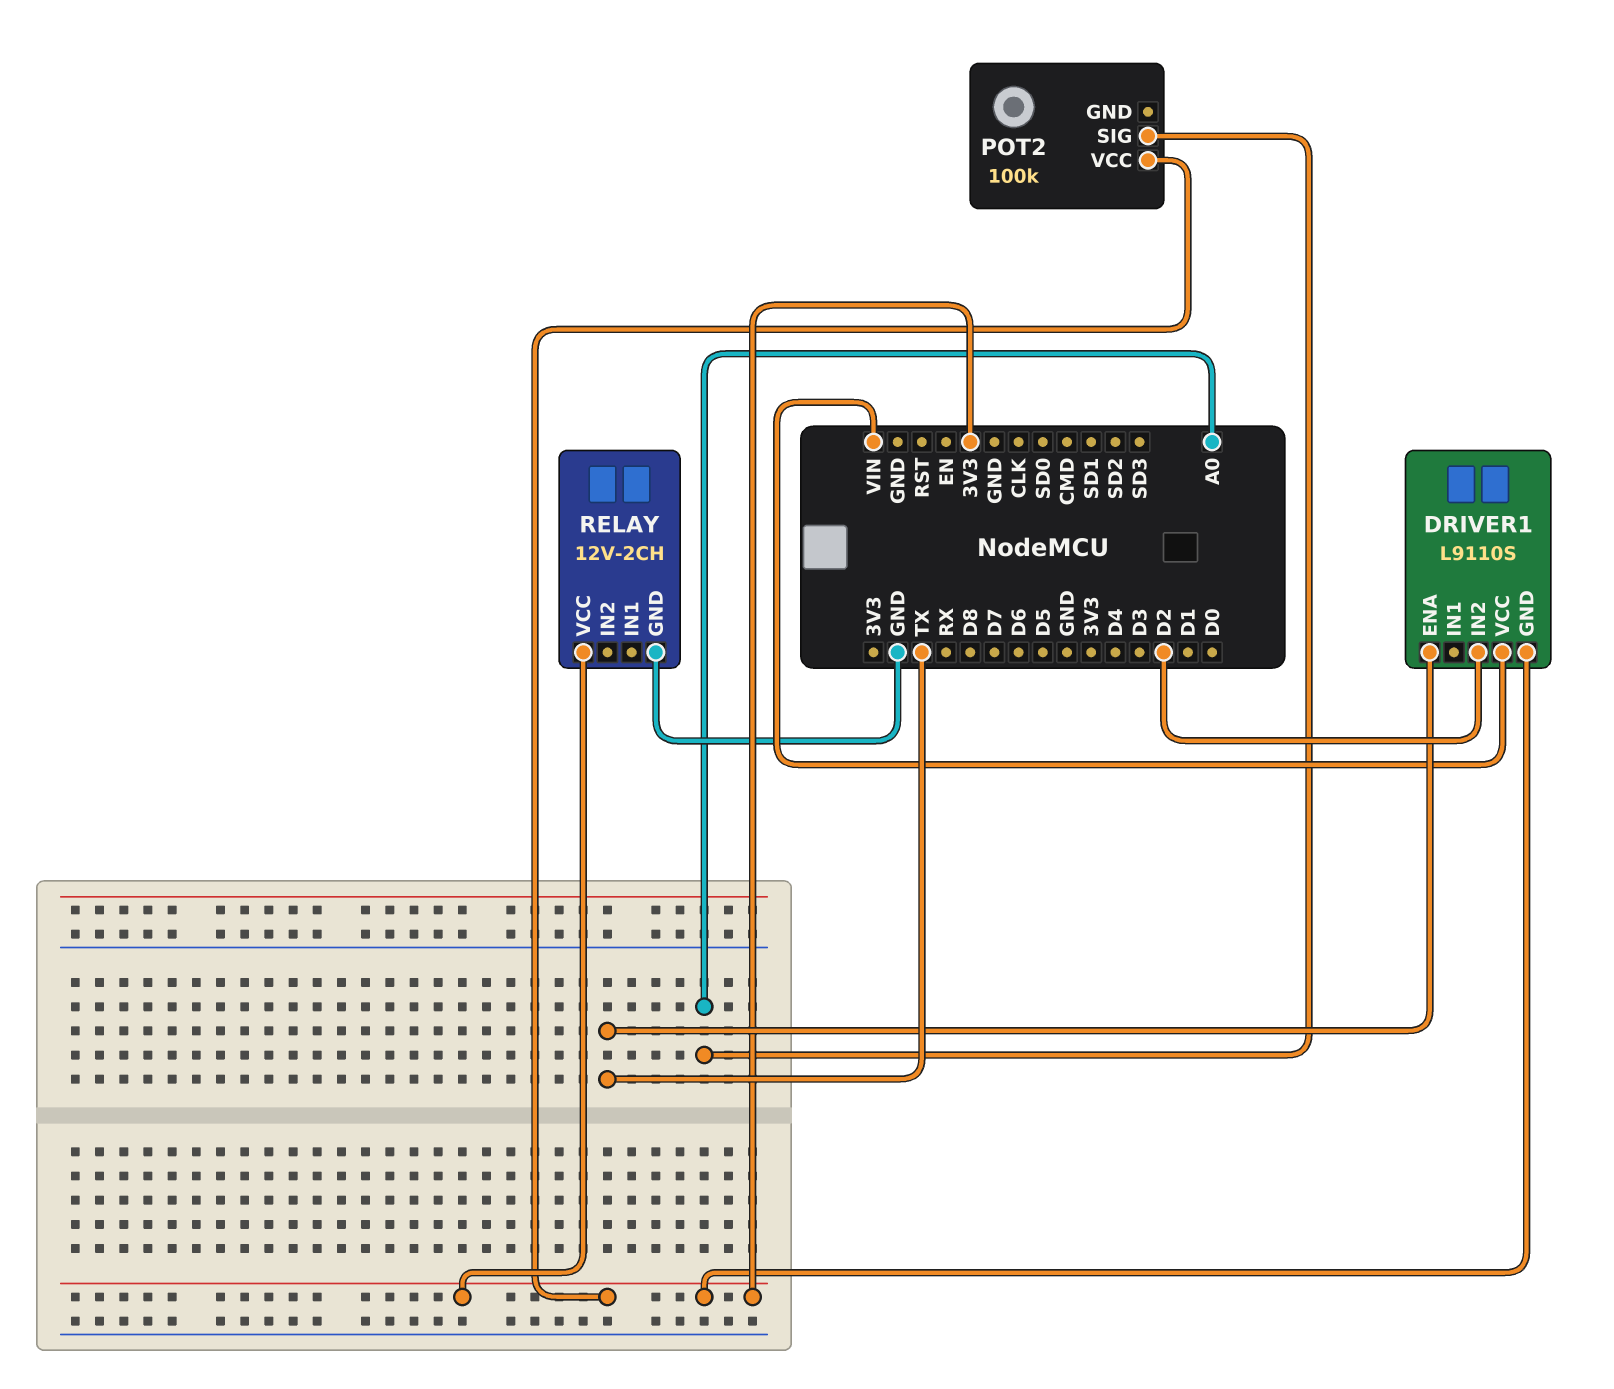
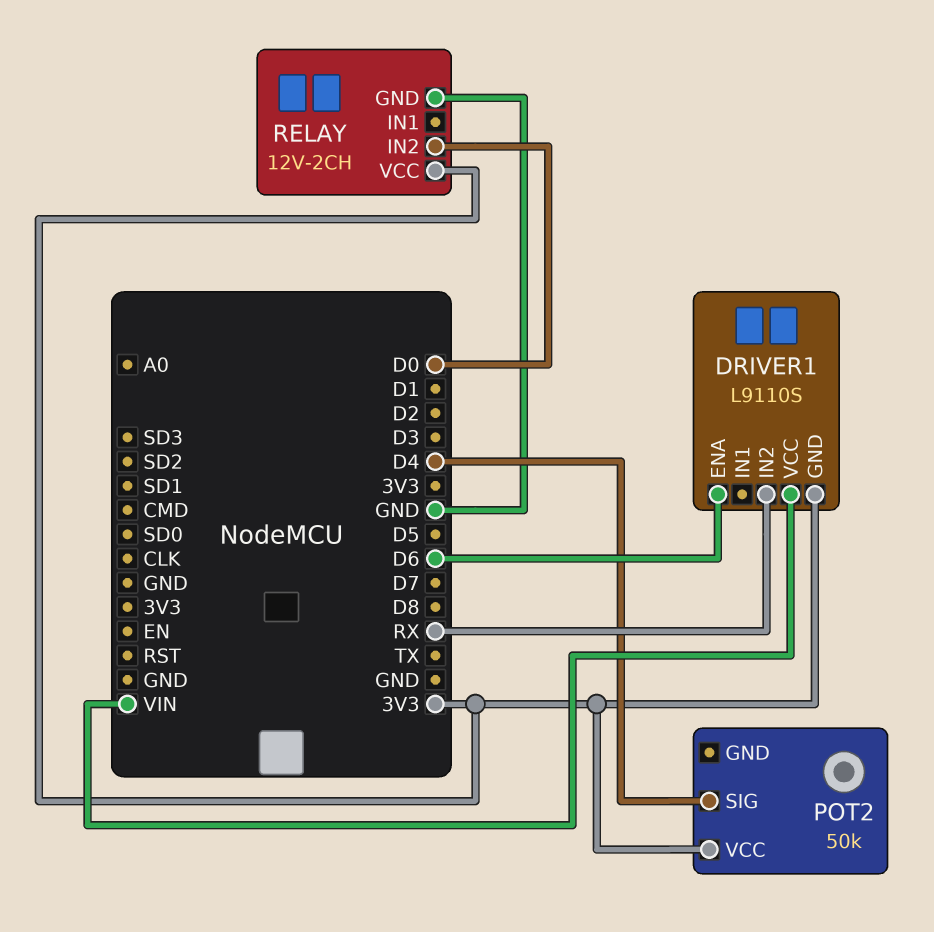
DRIVER1 pin ENA: TX -> D6
DRIVER1 pin IN2: D2 -> RX
POT2: 100k -> 50k
POT2 pin SIG: A0 -> D4
RELAY pin IN2: none -> D0

